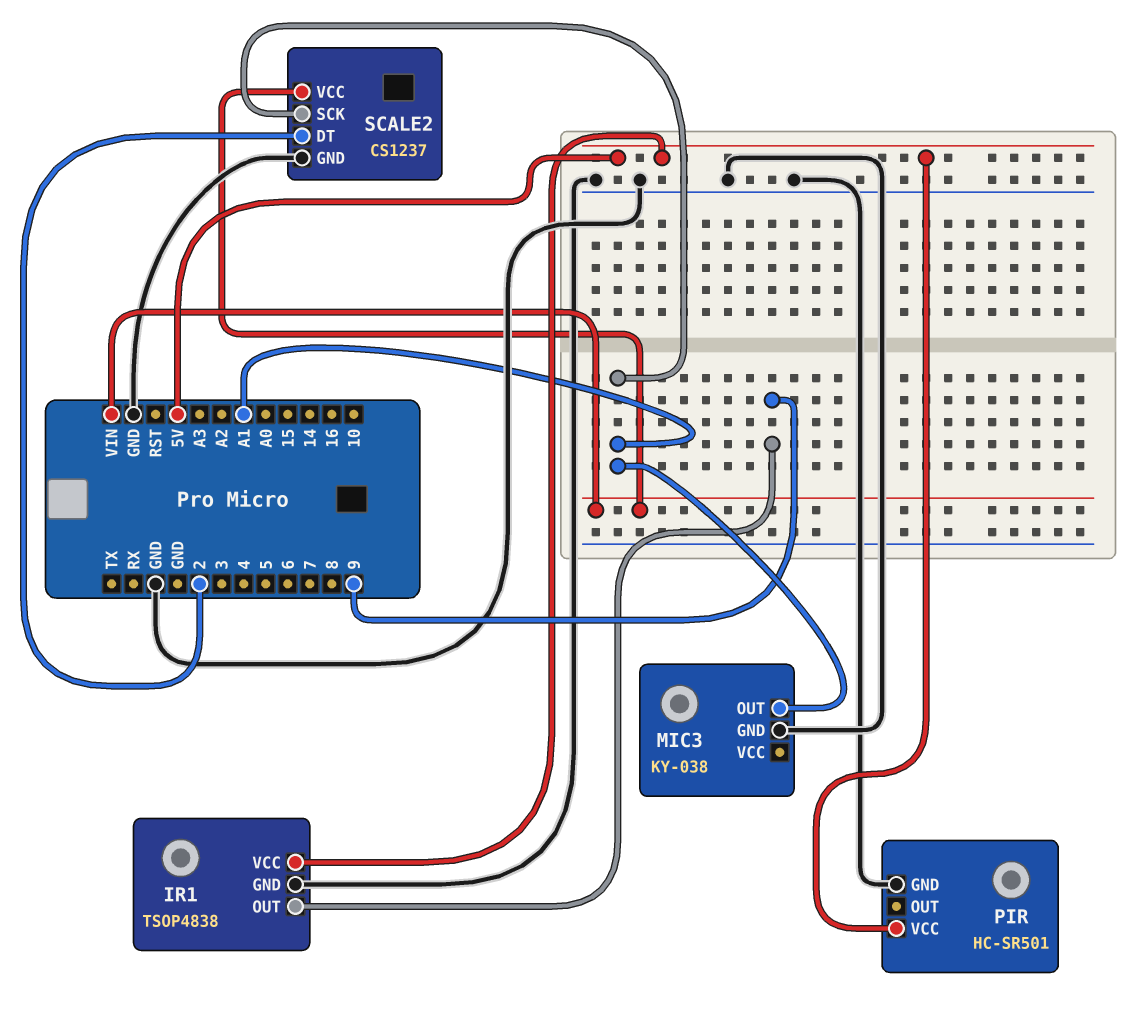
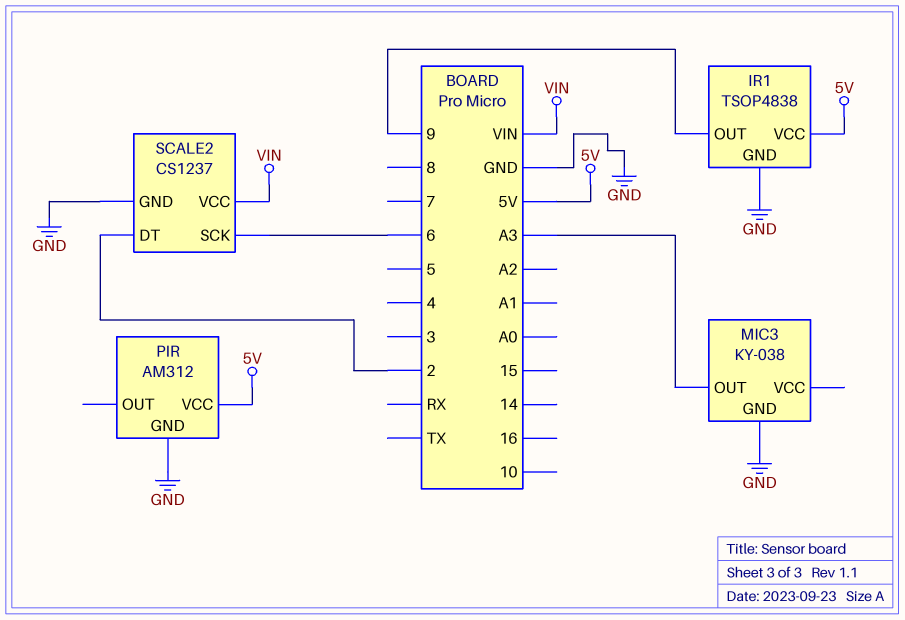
MIC3 pin OUT: A1 -> A3
PIR: HC-SR501 -> AM312
SCALE2 pin SCK: A1 -> 6

